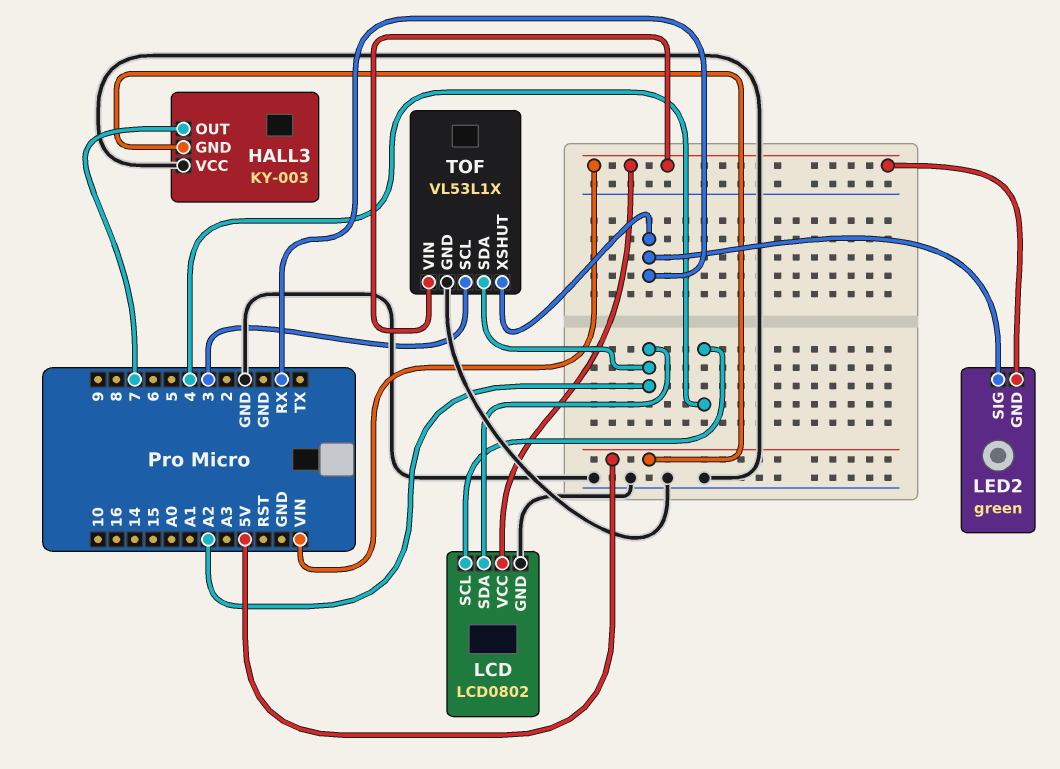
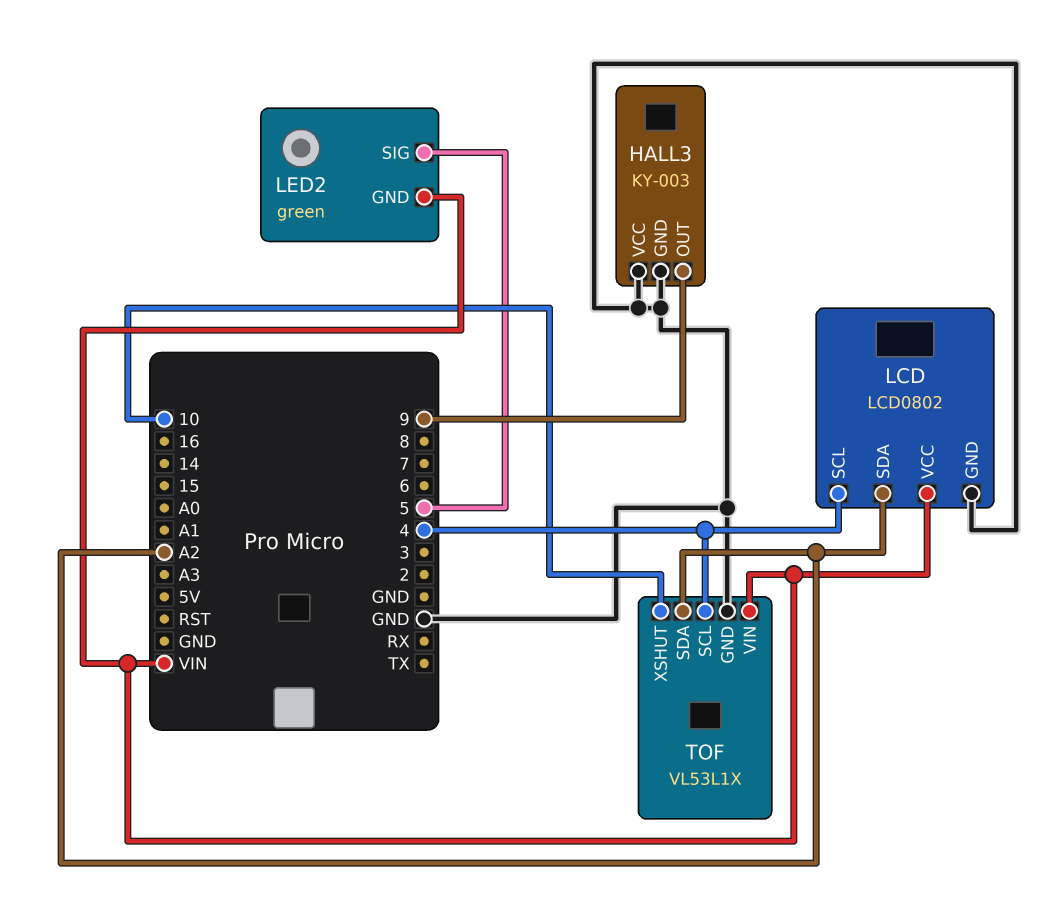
HALL3 pin GND: 5V -> GND
HALL3 pin OUT: 7 -> 9
LED2 pin SIG: RX -> 5
TOF pin SCL: 3 -> 4
TOF pin XSHUT: RX -> 10

